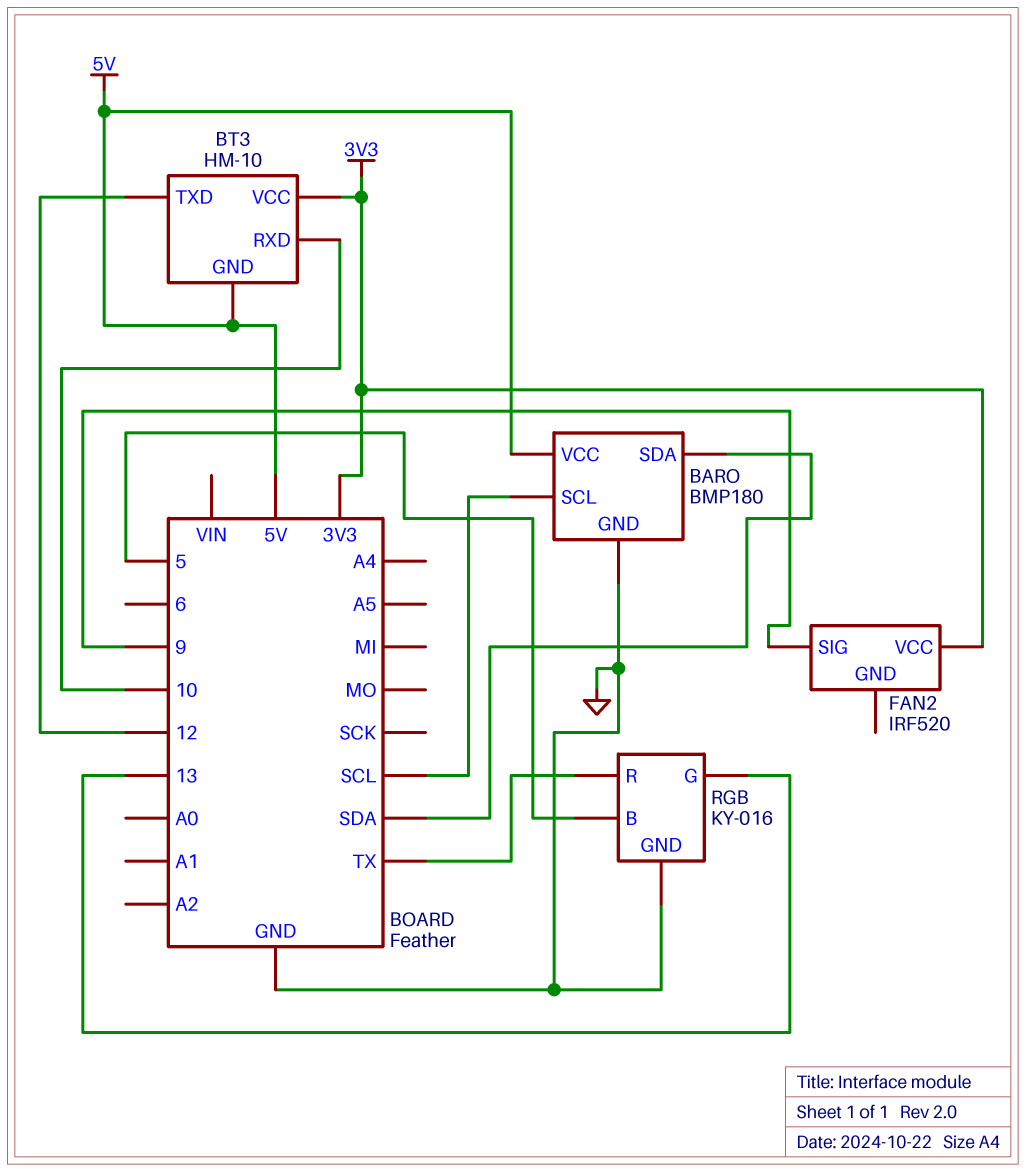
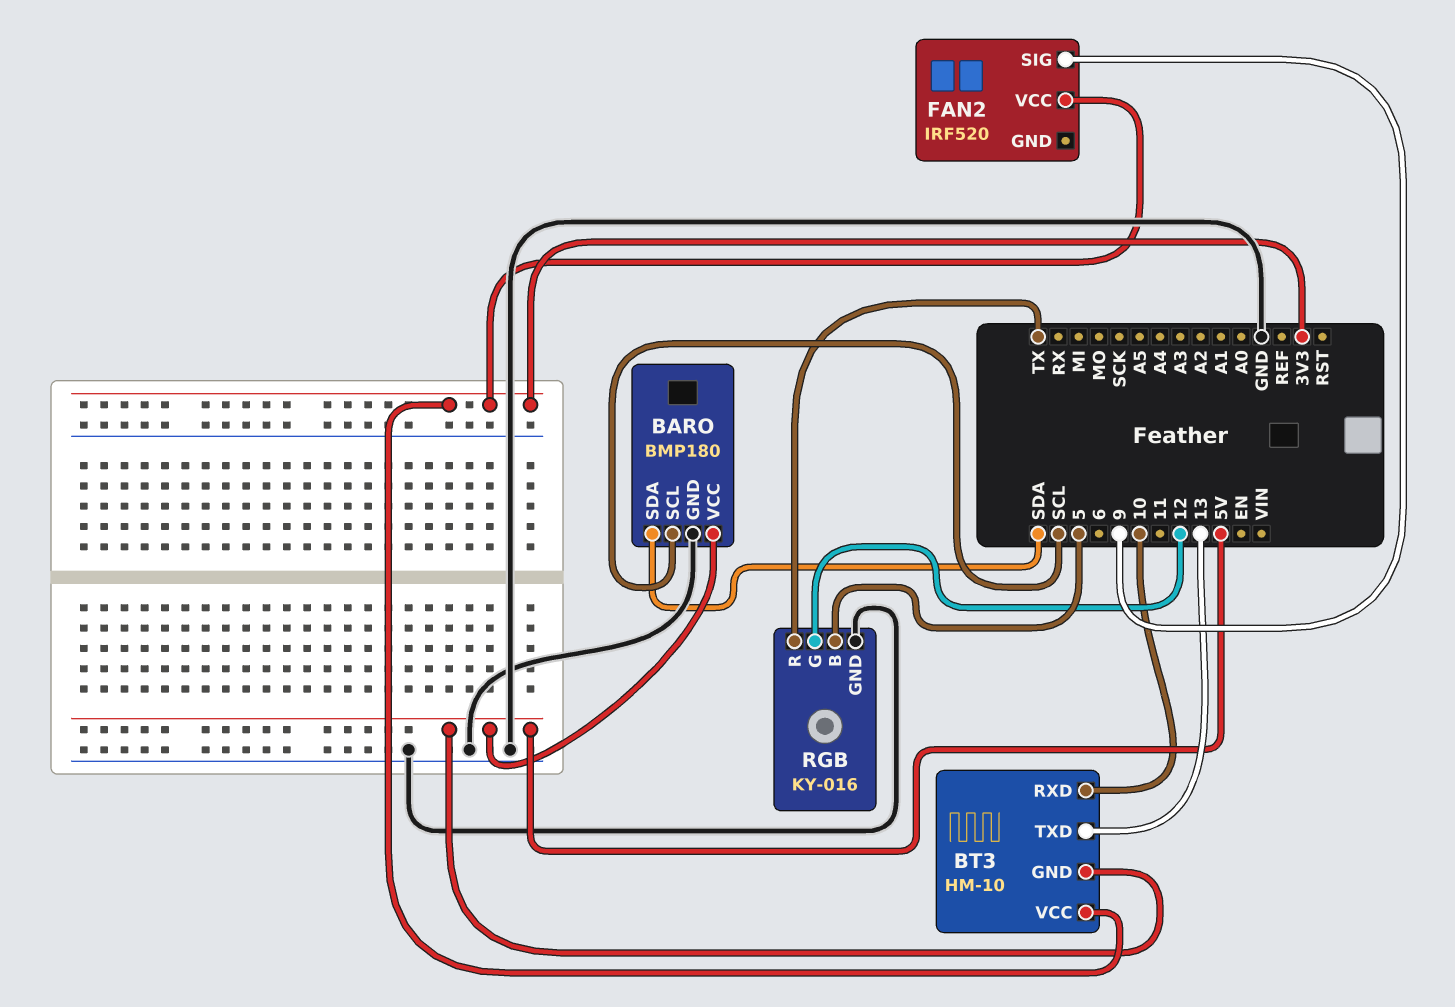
BT3 pin TXD: 12 -> 13
RGB pin G: 13 -> 12

